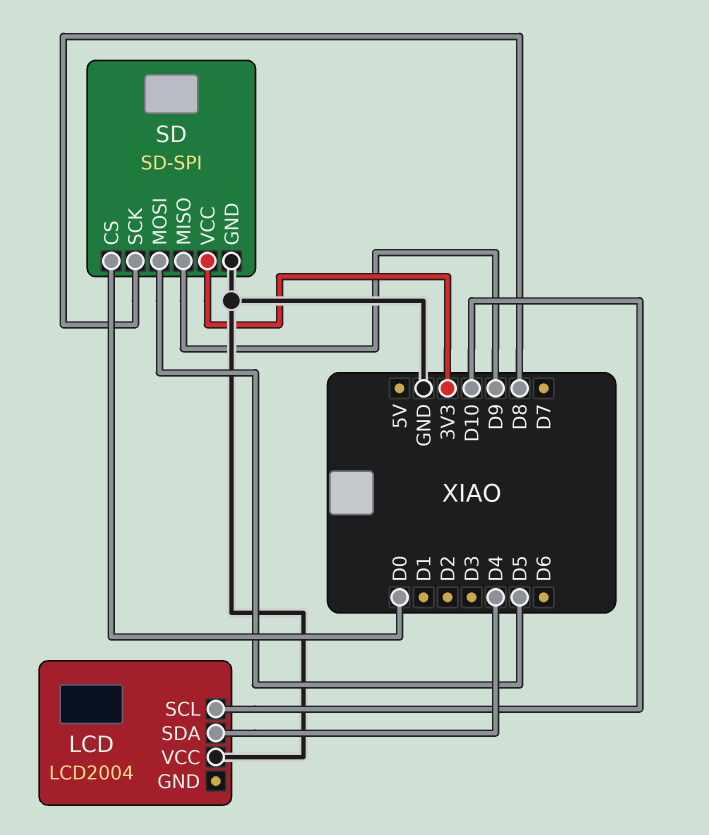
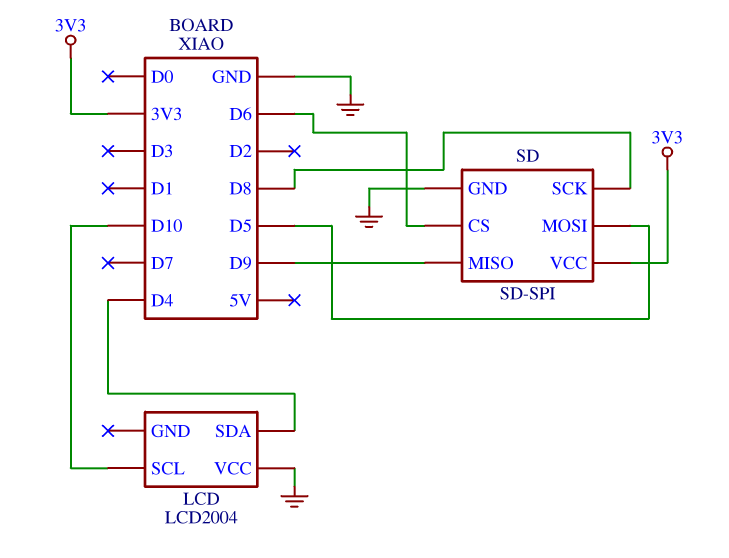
SD pin CS: D0 -> D6

